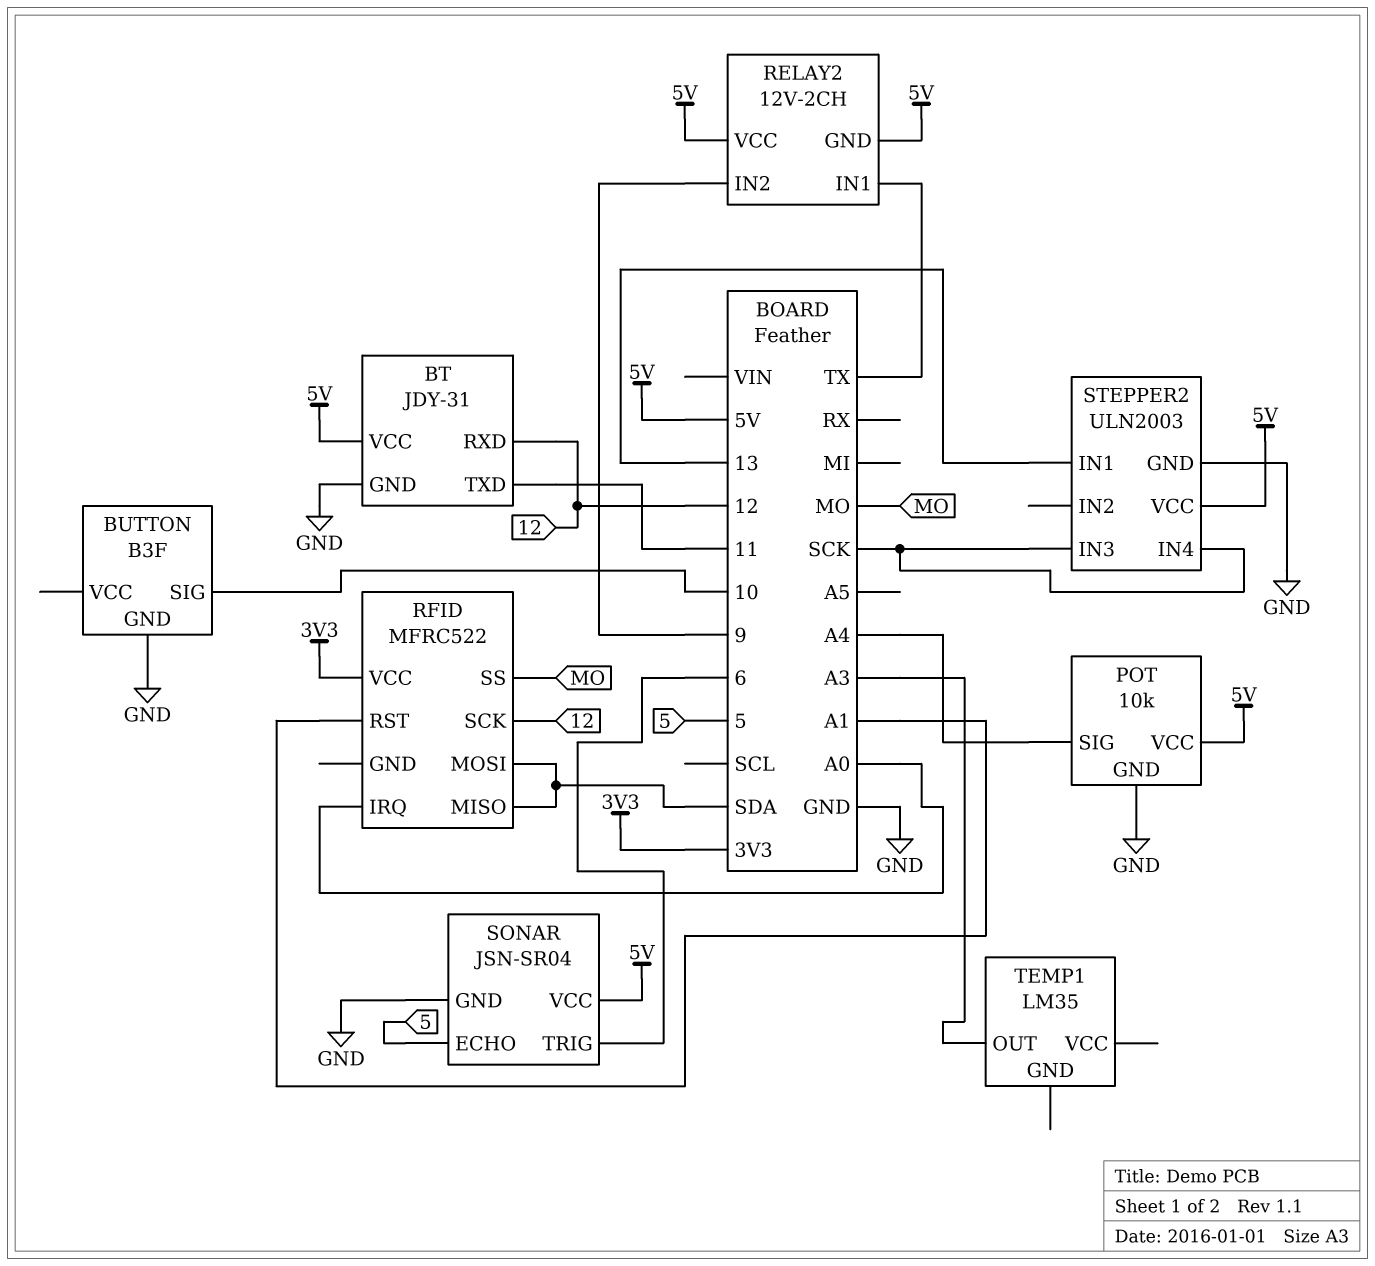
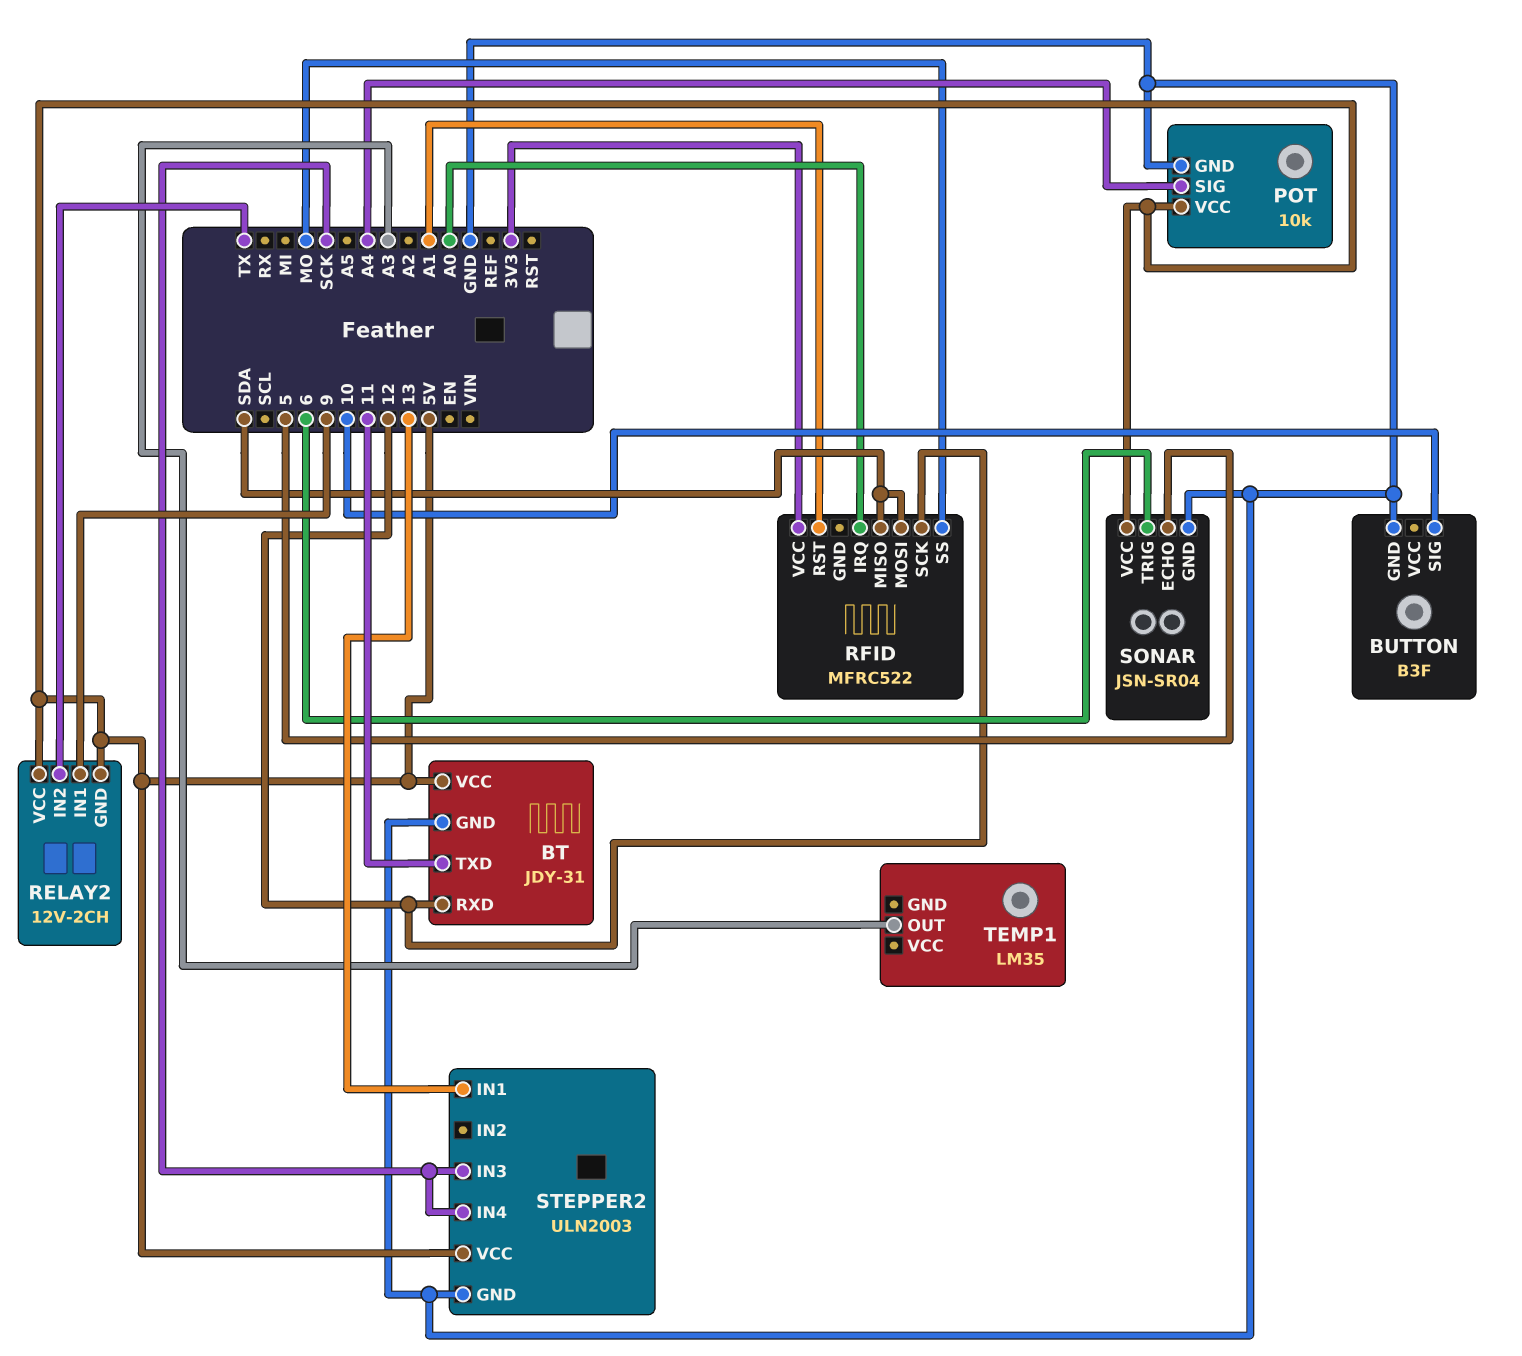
RELAY2 pin IN1: TX -> 9
RELAY2 pin IN2: 9 -> TX

